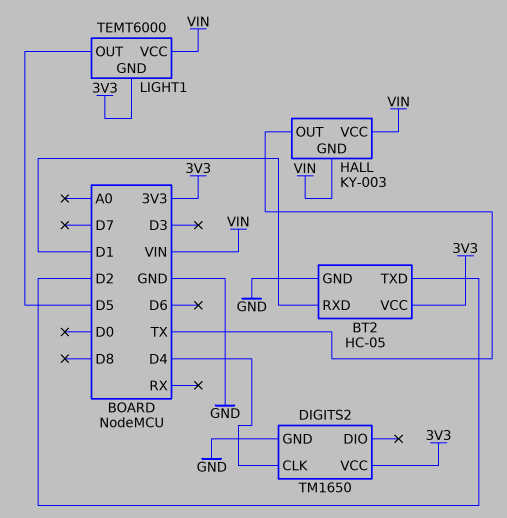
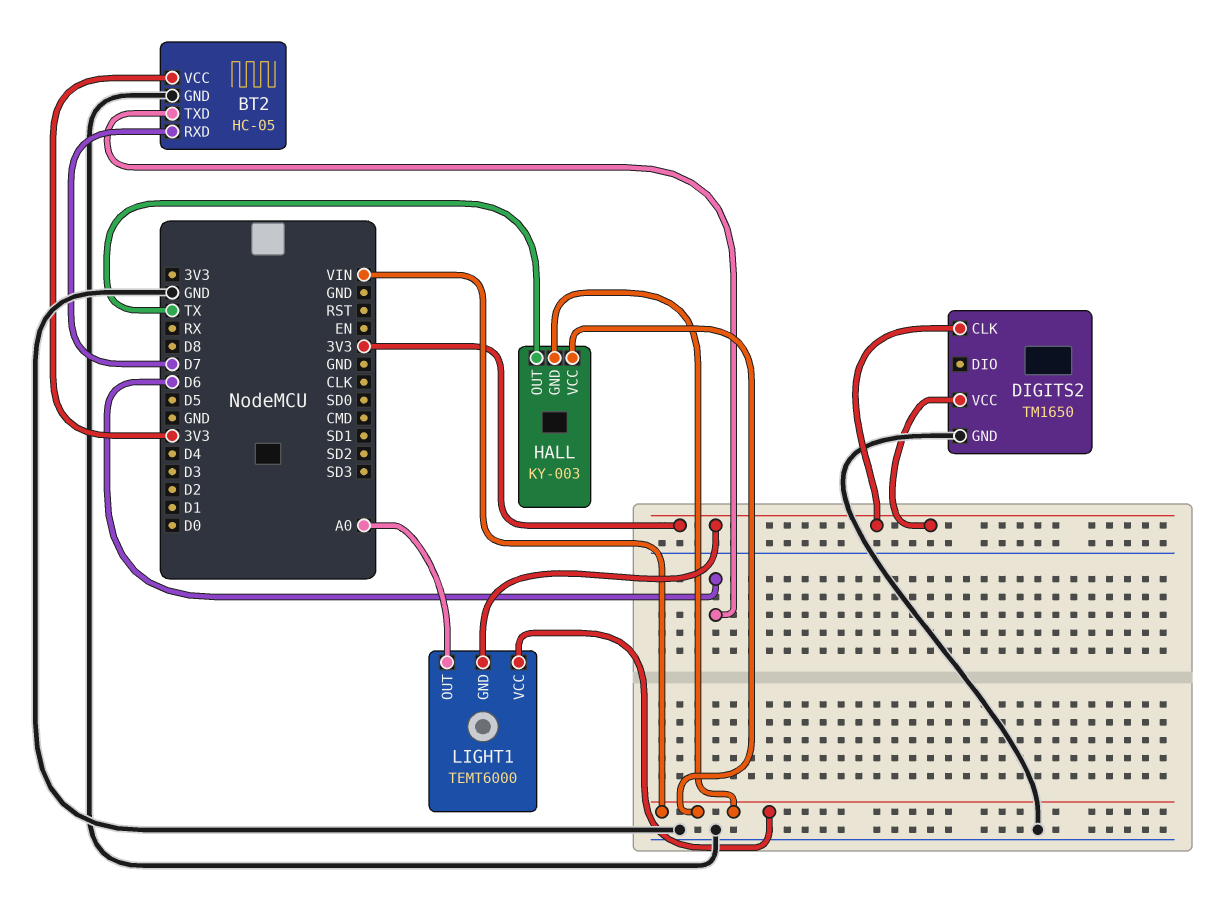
BT2 pin RXD: D1 -> D7
BT2 pin TXD: D2 -> D6
DIGITS2 pin CLK: D4 -> 3V3
LIGHT1 pin OUT: D5 -> A0

